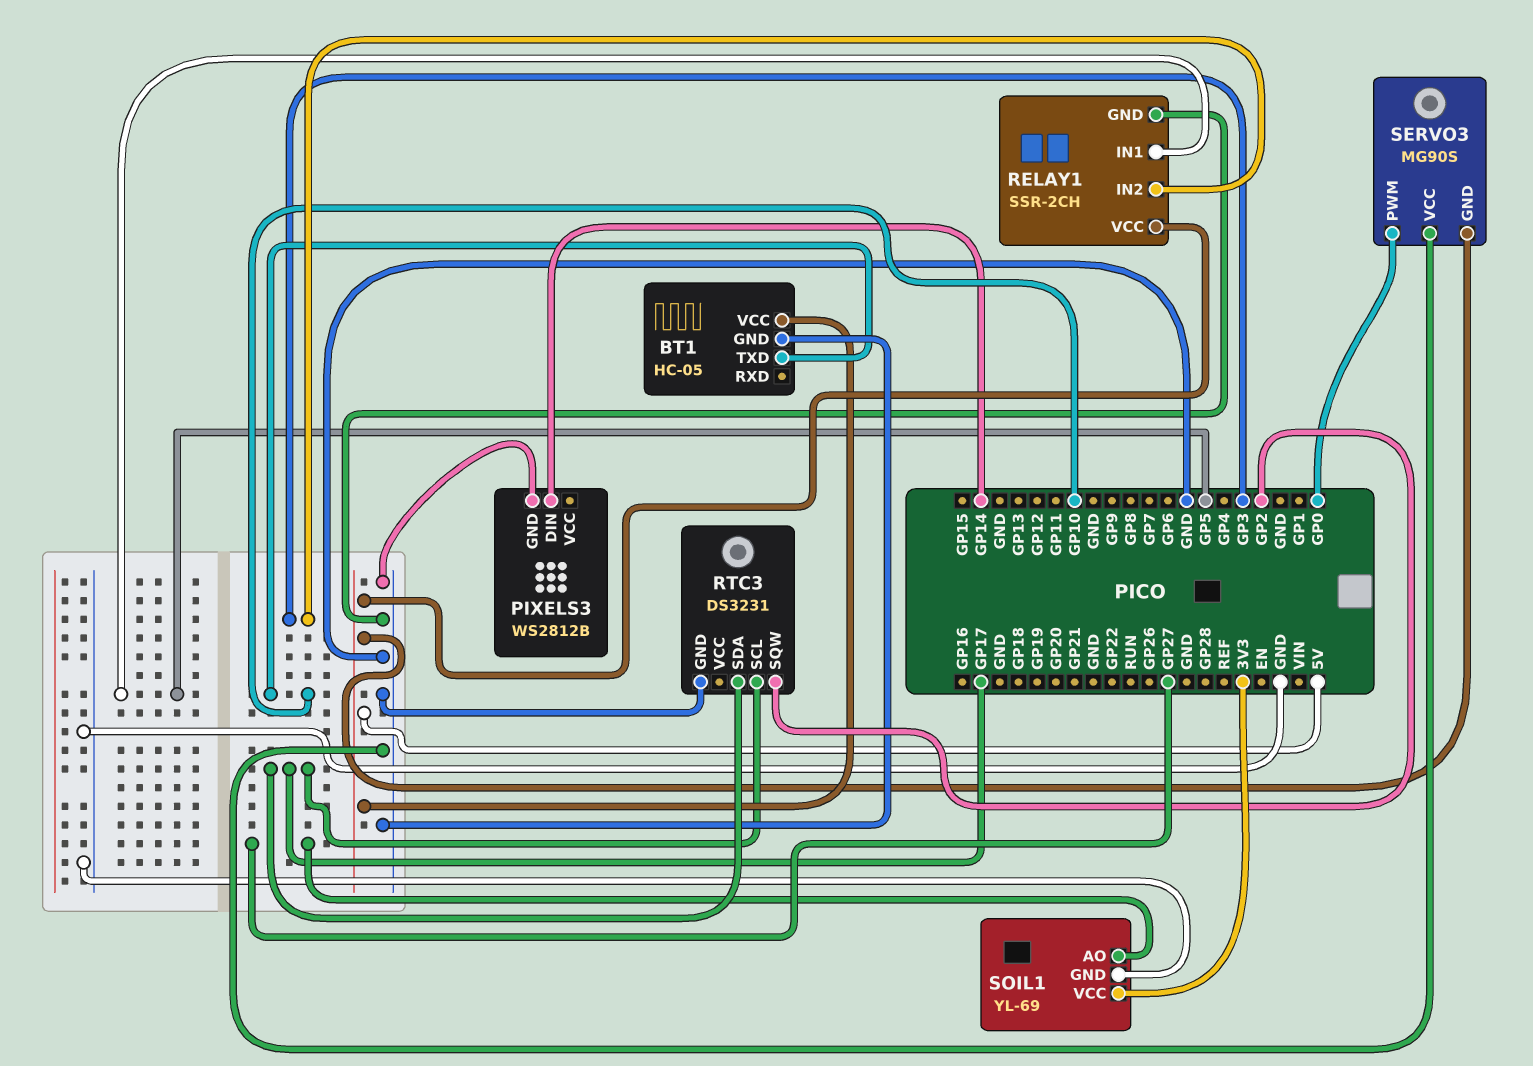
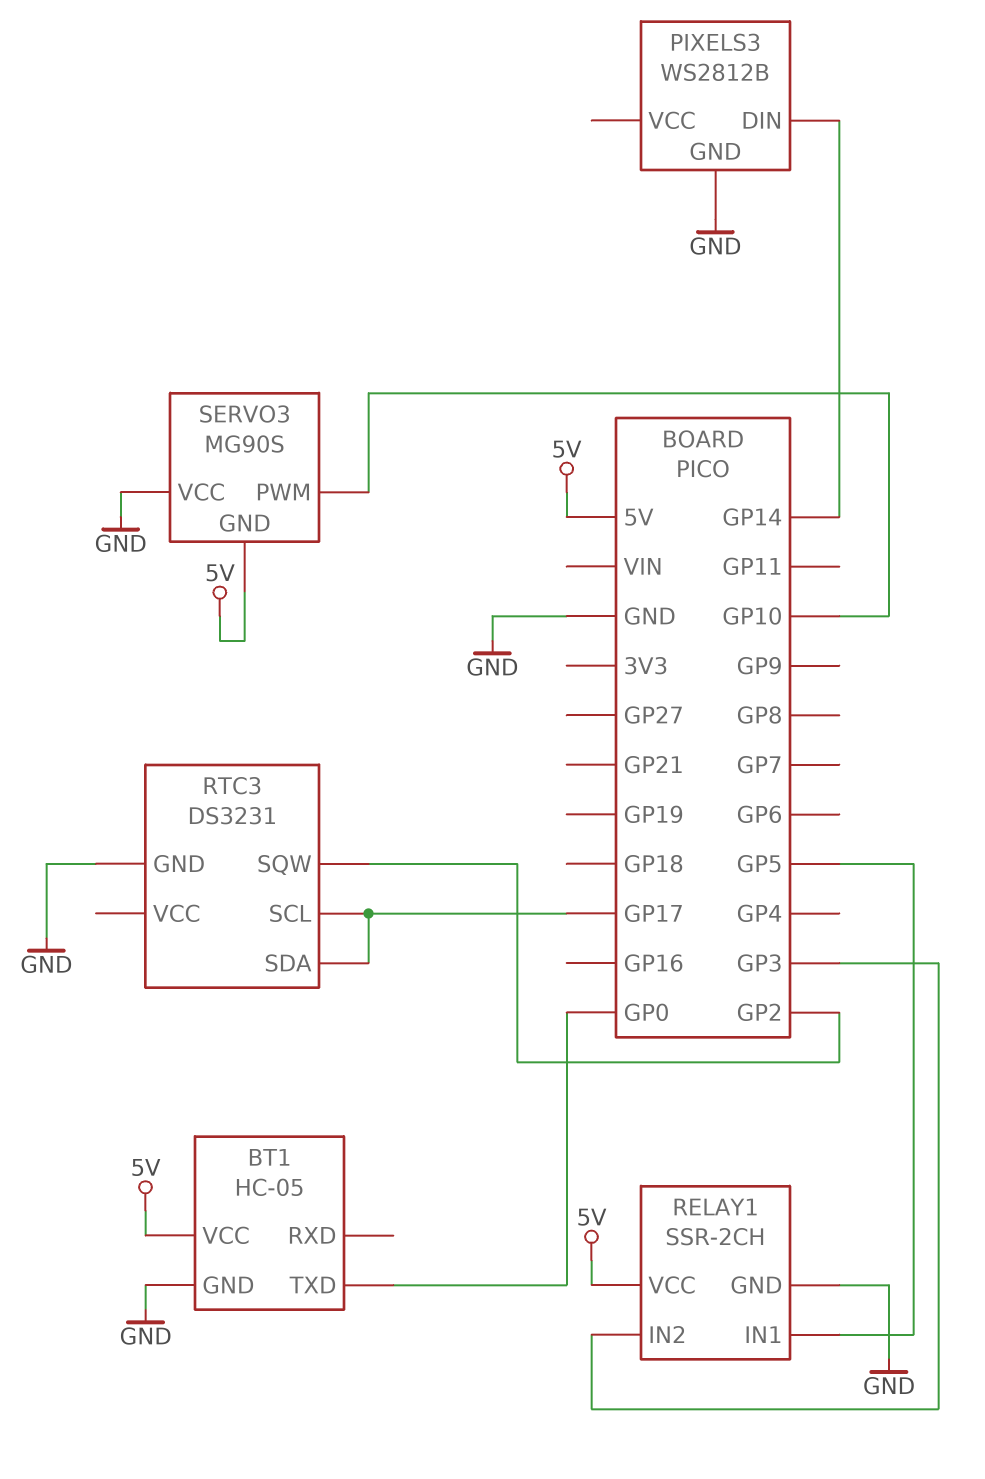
BT1 pin TXD: GP10 -> GP0
SERVO3 pin PWM: GP0 -> GP10
SOIL1: YL-69 -> none
SOIL1 pin AO: GP27 -> none
SOIL1 pin GND: GND -> none
SOIL1 pin VCC: 3V3 -> none

